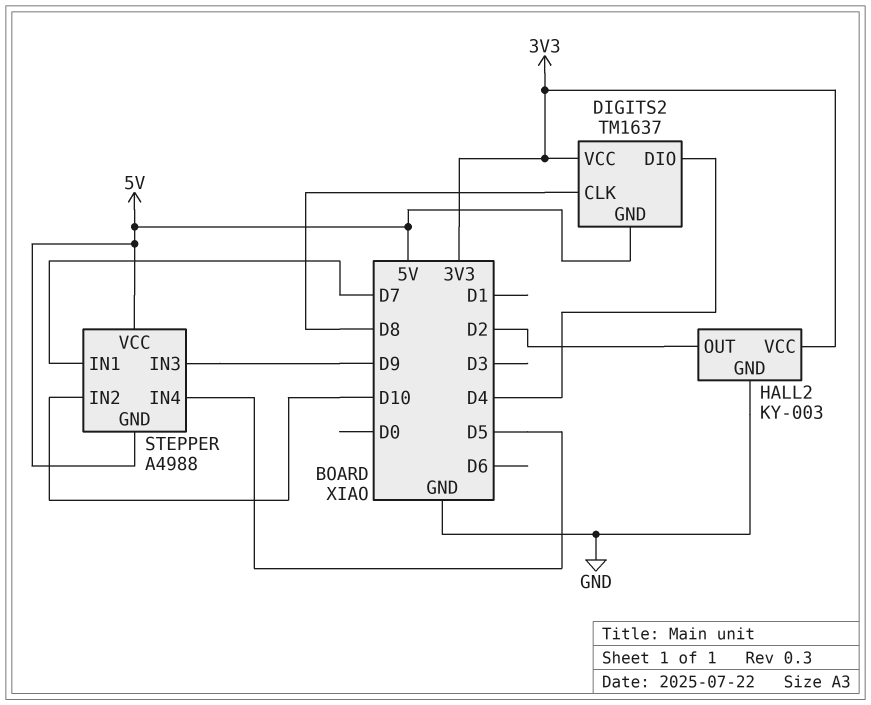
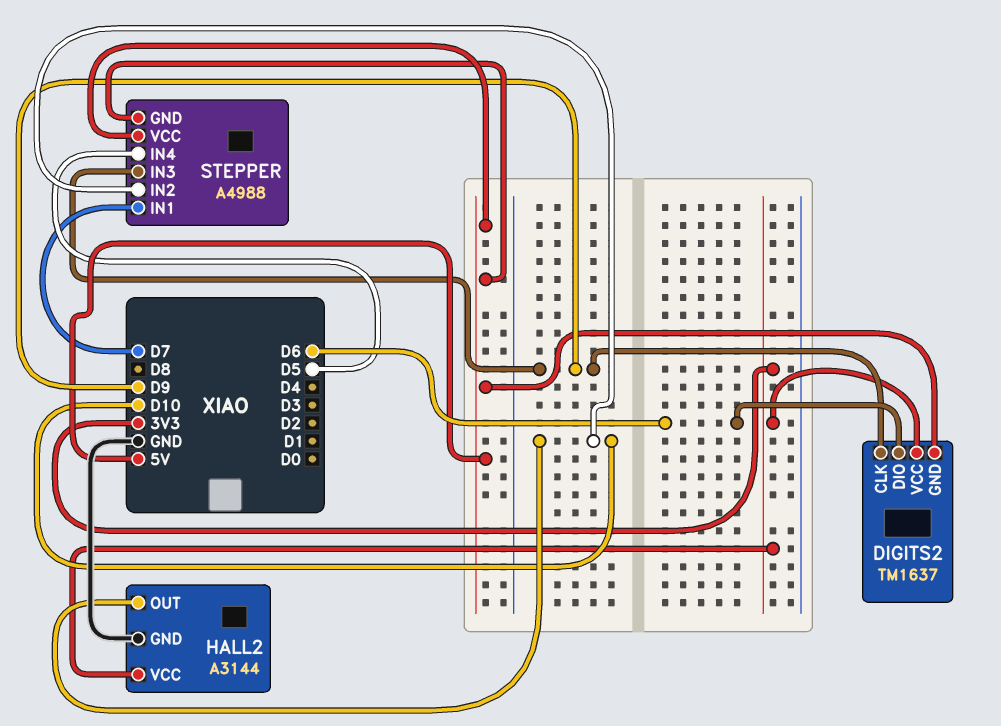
DIGITS2 pin CLK: D8 -> D9
DIGITS2 pin DIO: D4 -> D6
HALL2: KY-003 -> A3144
HALL2 pin OUT: D2 -> D10

